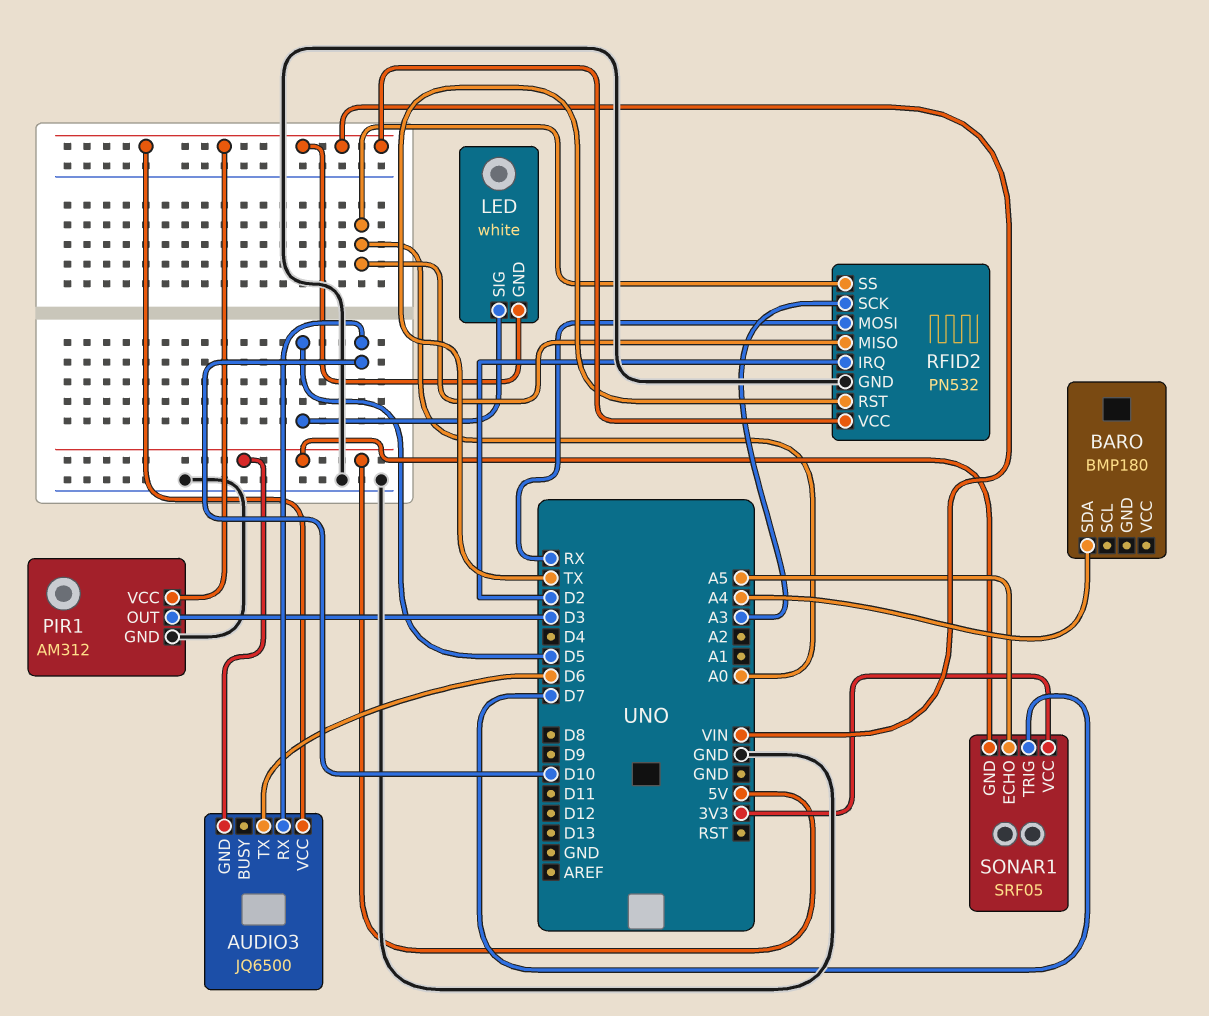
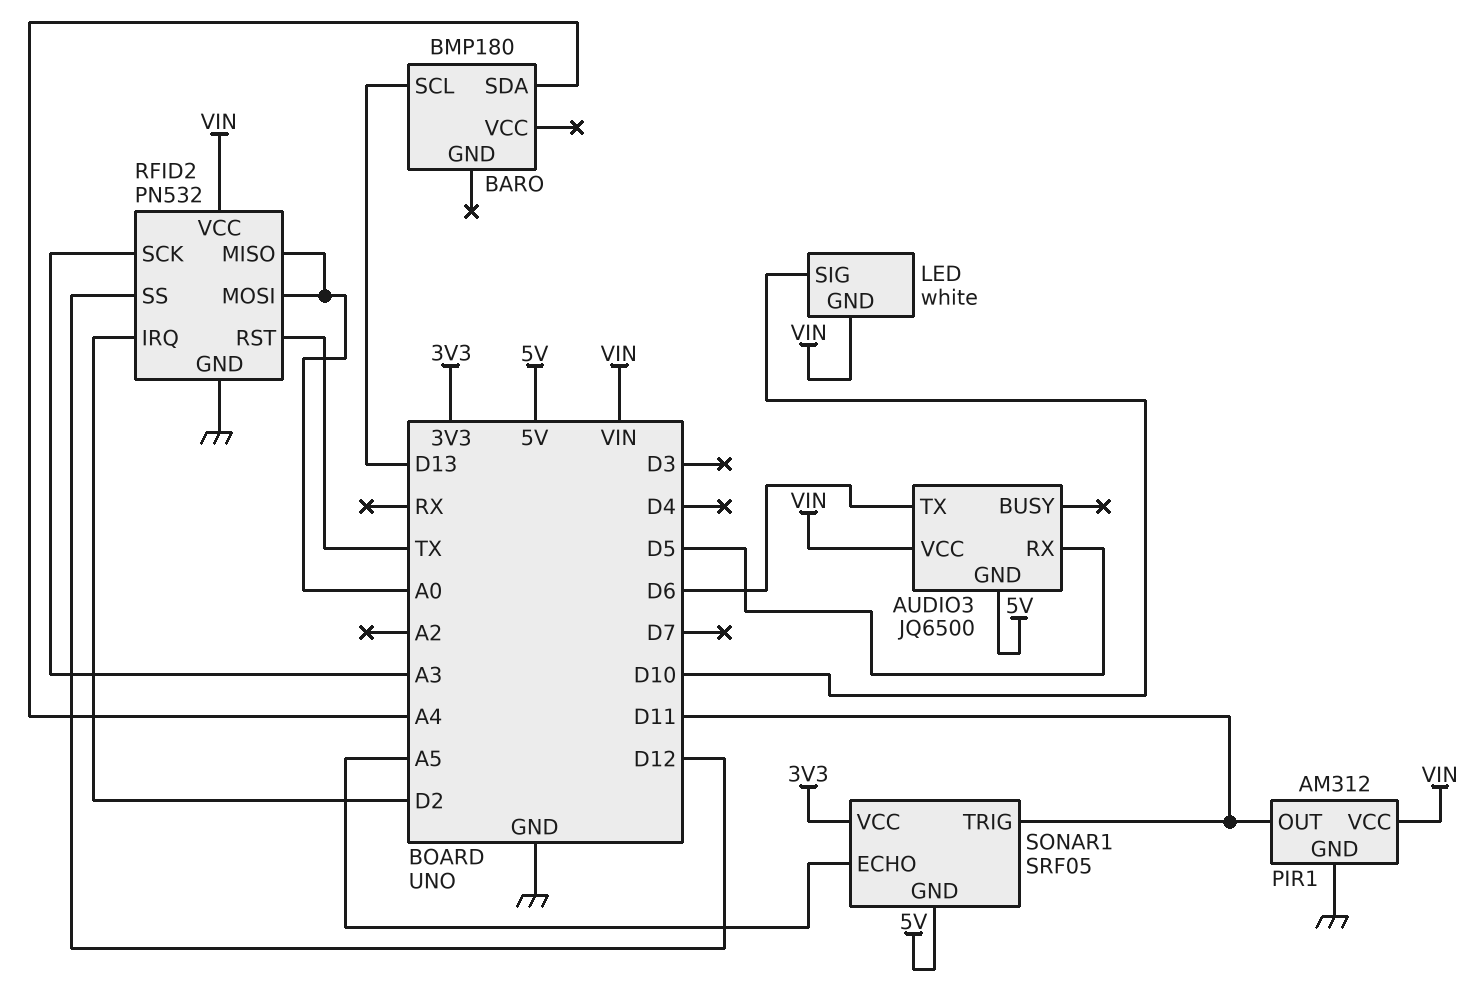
AUDIO3 pin RX: D10 -> D5
BARO pin SCL: none -> D13
LED pin SIG: D5 -> D10
PIR1 pin OUT: D3 -> D11
RFID2 pin MOSI: RX -> A0
RFID2 pin SS: A0 -> D12
SONAR1 pin TRIG: D7 -> D11

